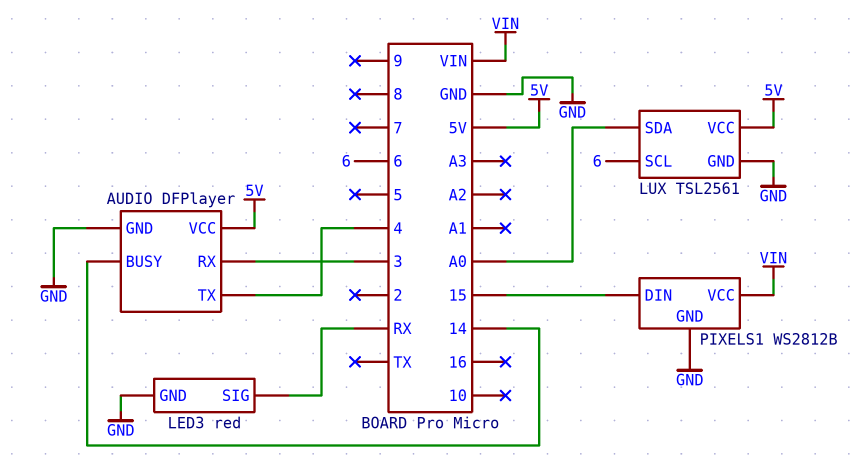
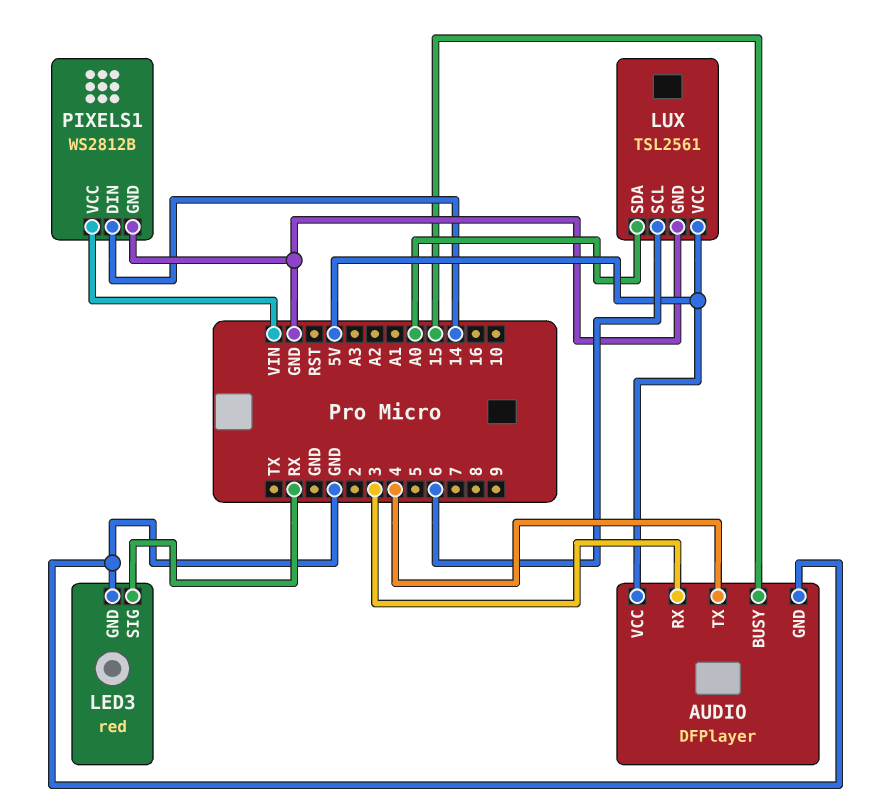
AUDIO pin BUSY: 14 -> 15
PIXELS1 pin DIN: 15 -> 14

